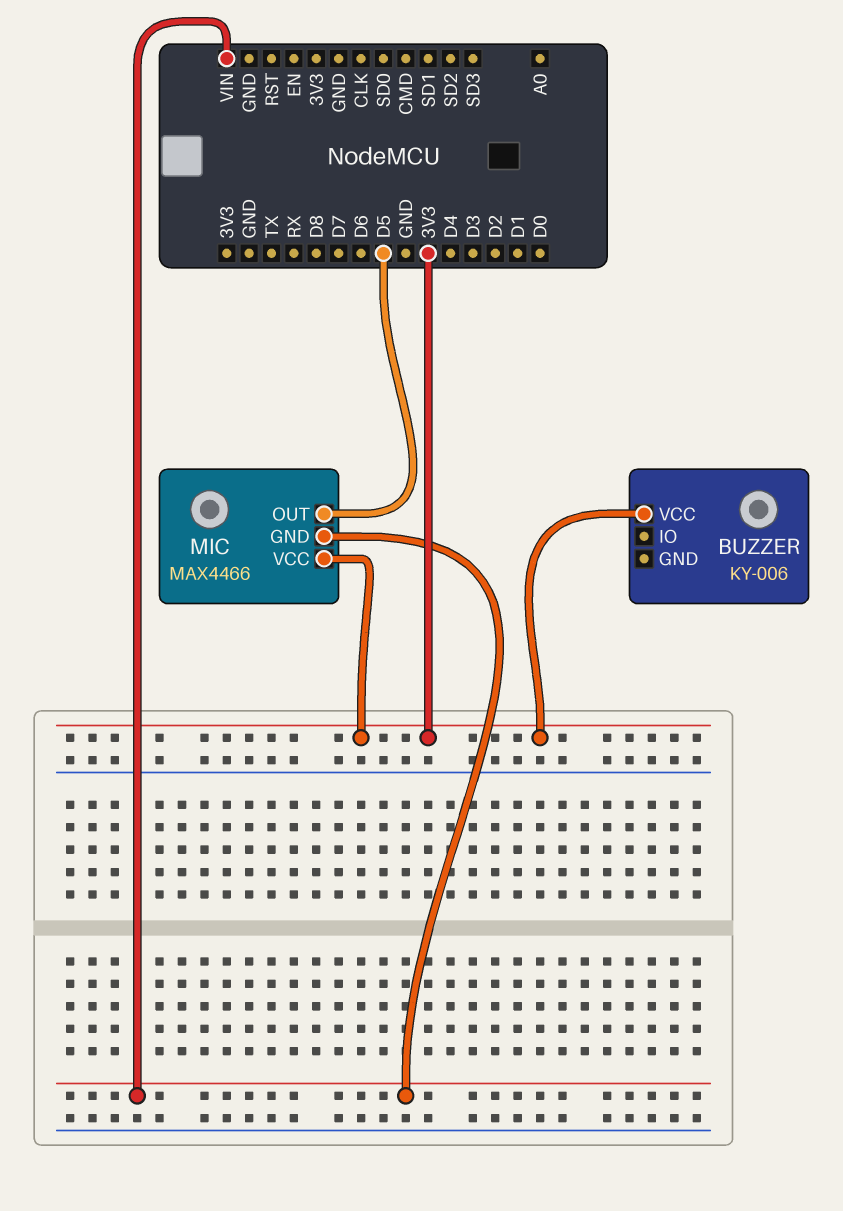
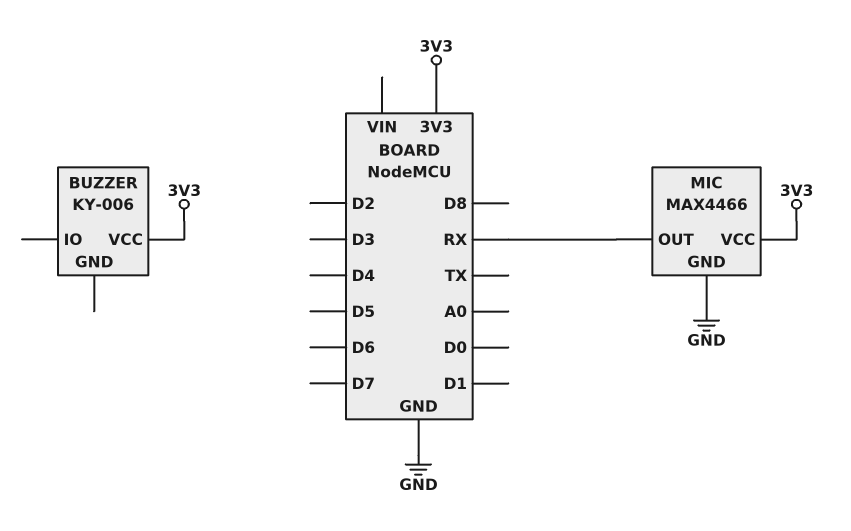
MIC pin GND: VIN -> GND
MIC pin OUT: D5 -> RX

